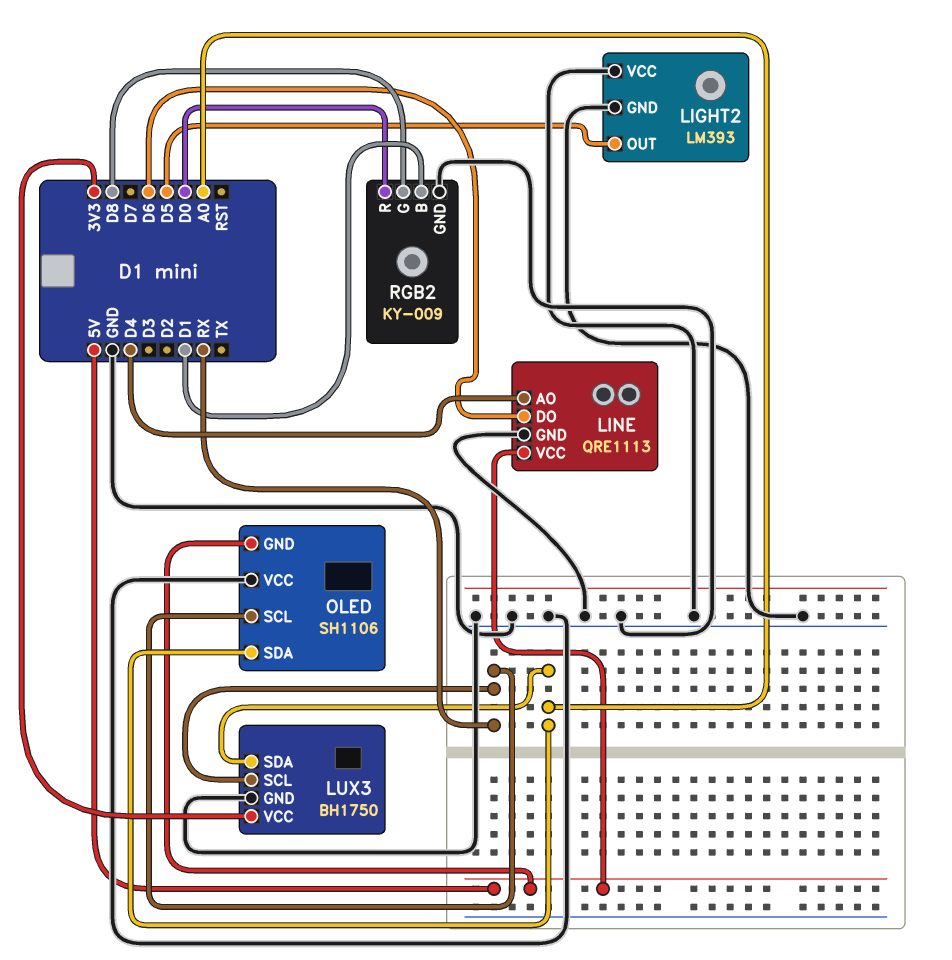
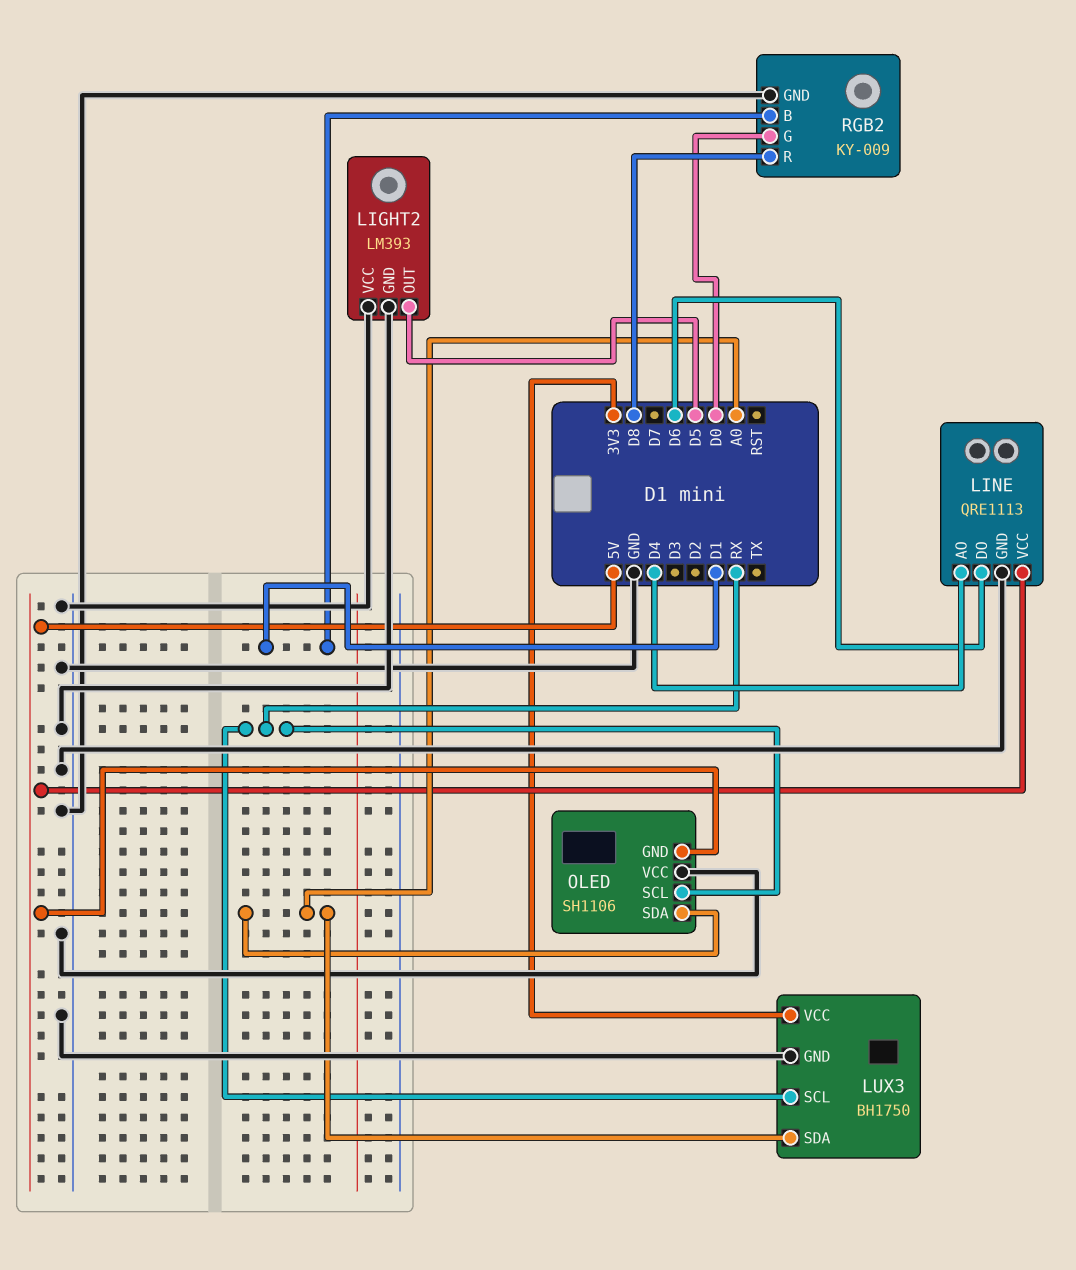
RGB2 pin G: D8 -> D0
RGB2 pin R: D0 -> D8

